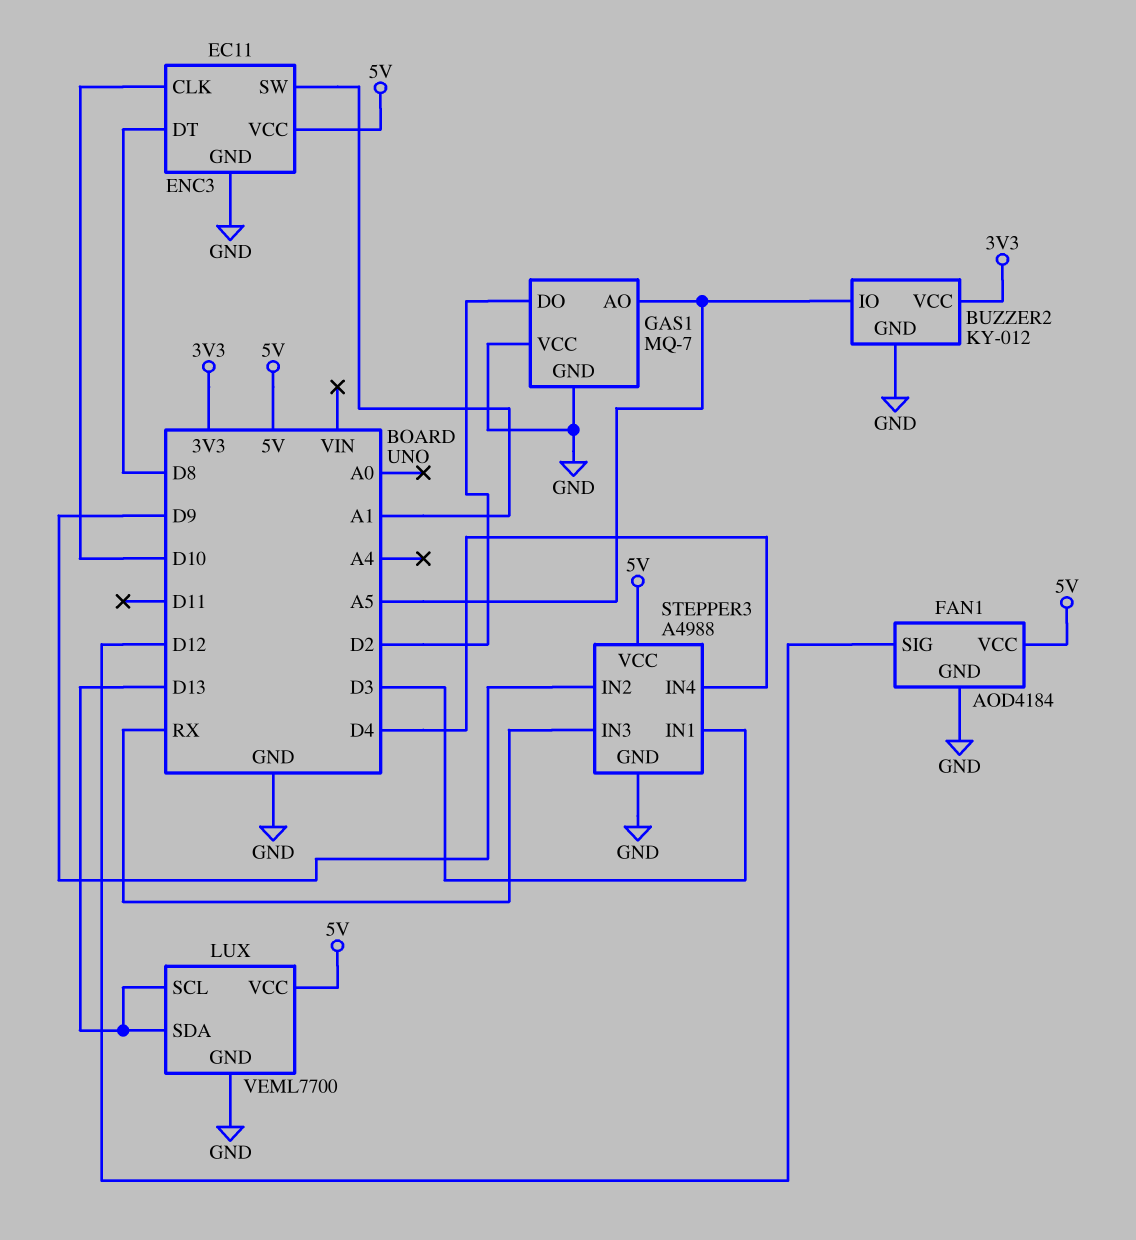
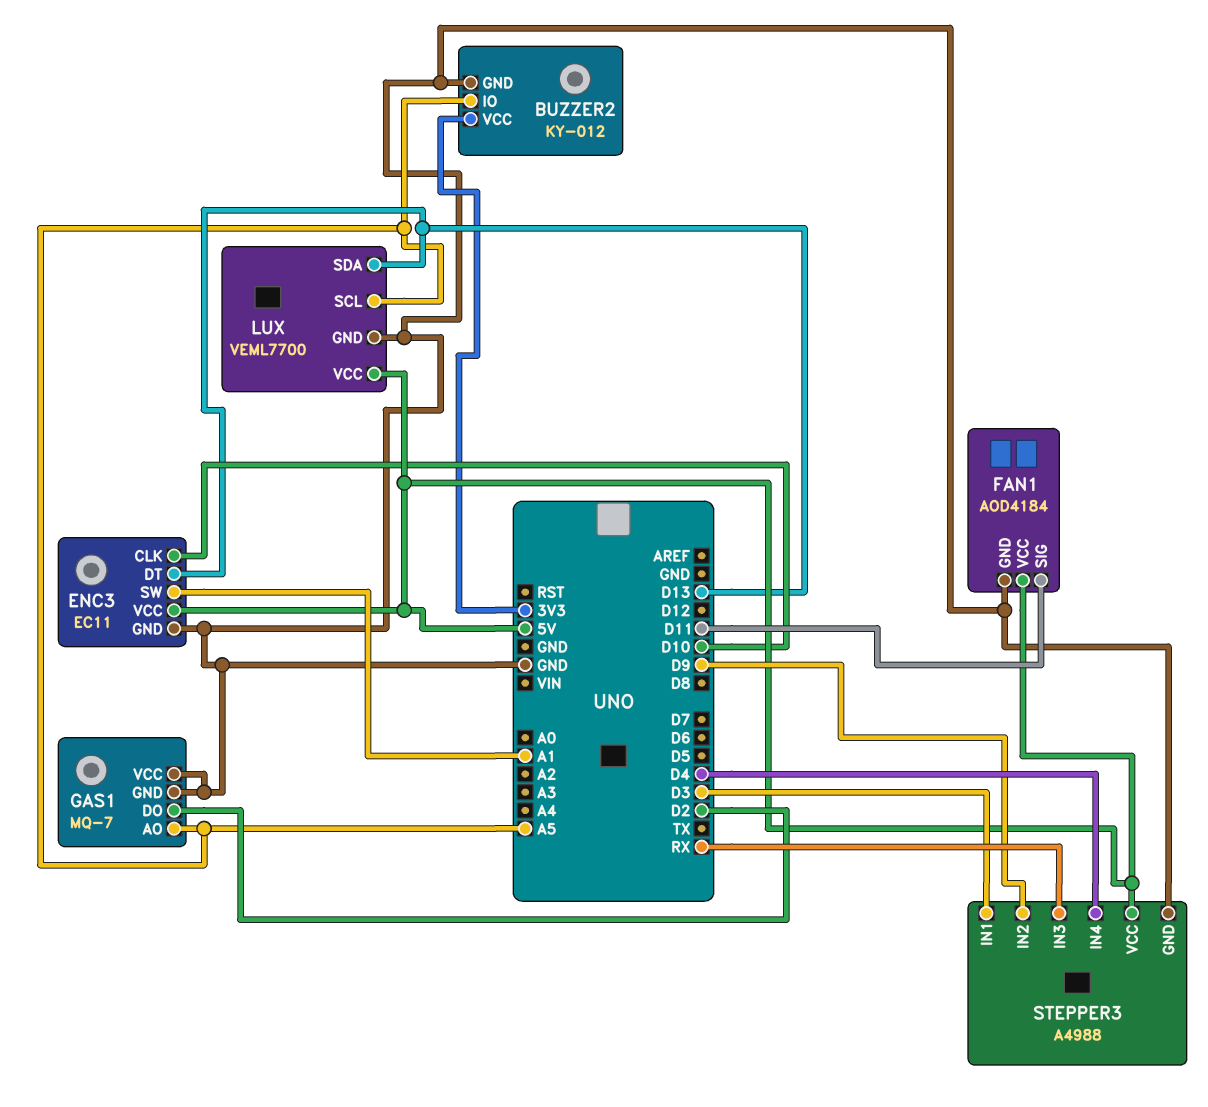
ENC3 pin DT: D8 -> D13
FAN1 pin SIG: D12 -> D11
LUX pin SCL: D13 -> A5

